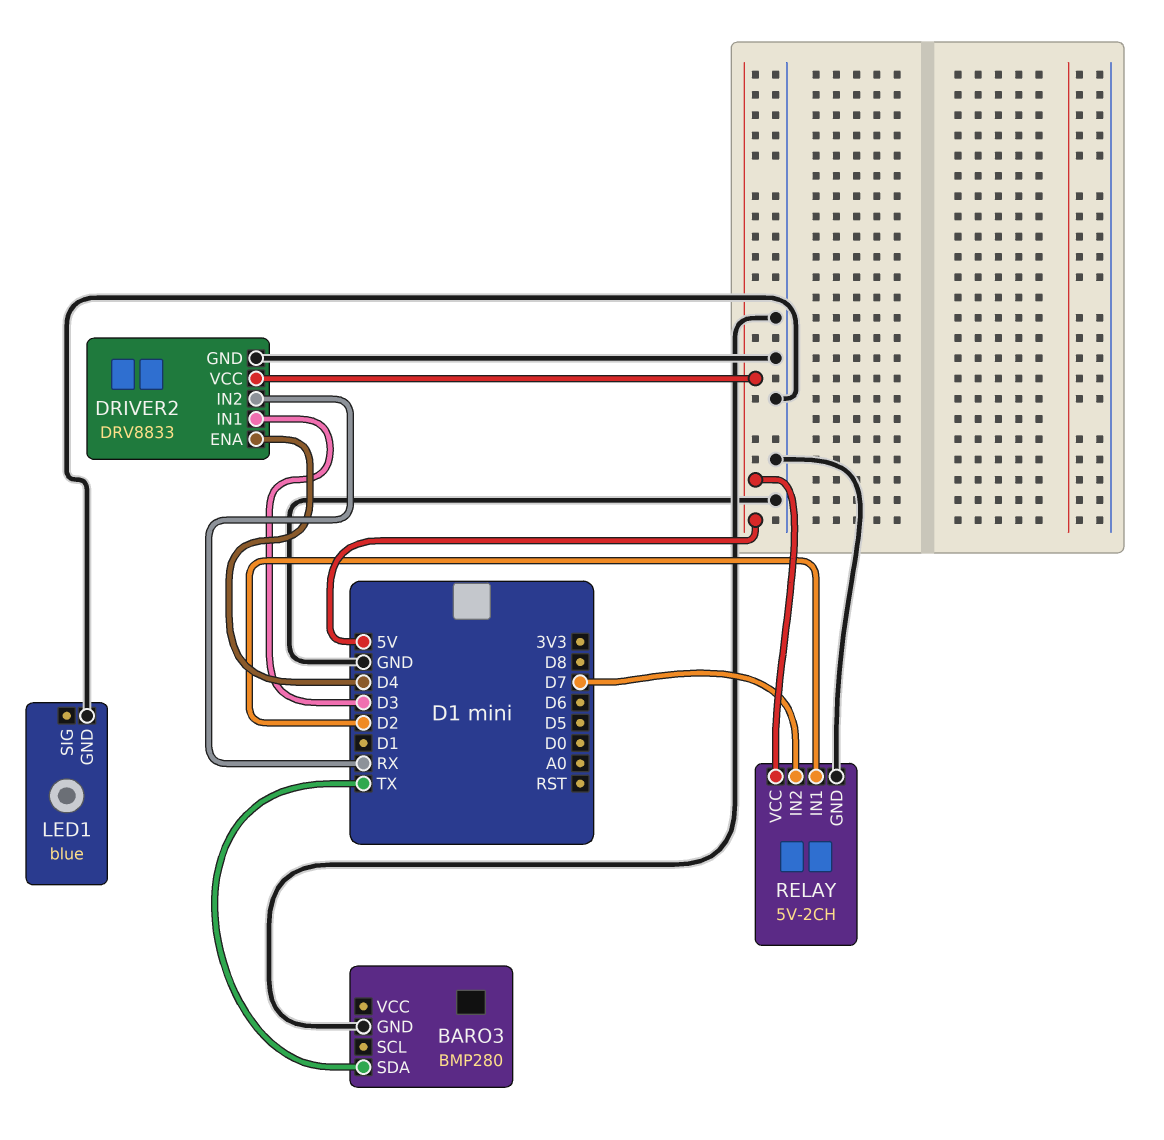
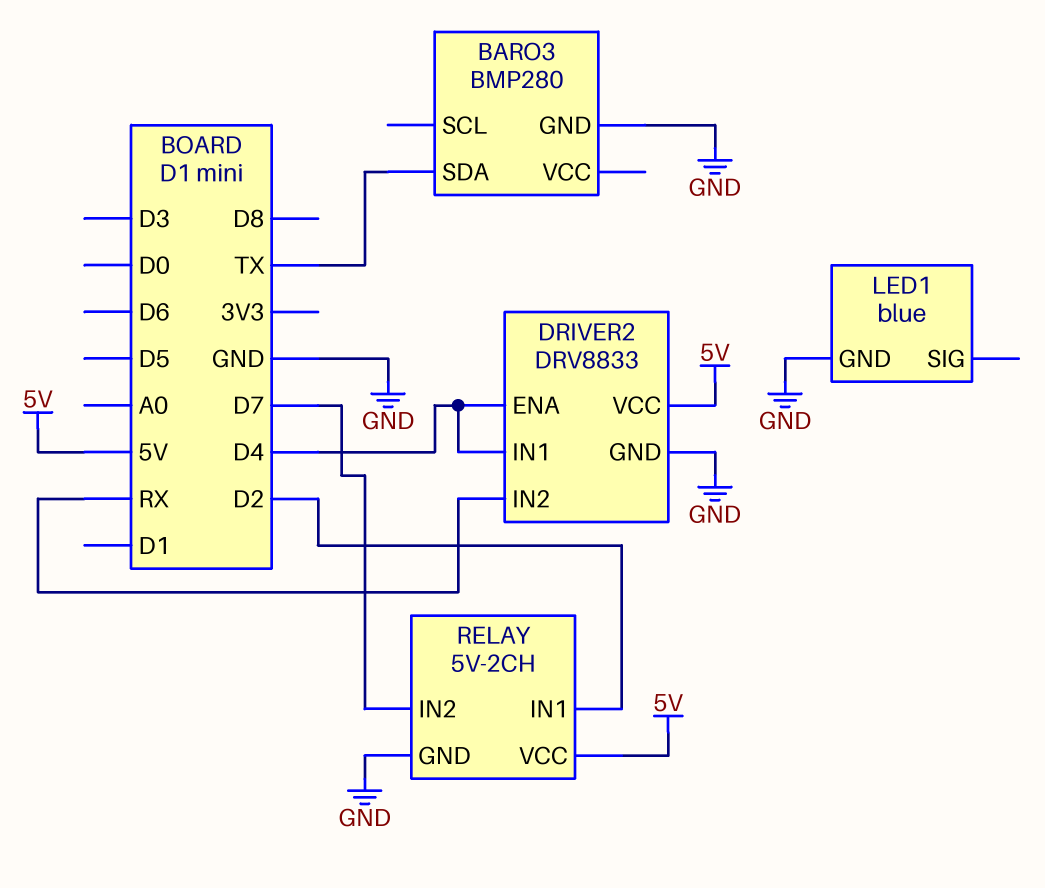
DRIVER2 pin IN1: D3 -> D4

